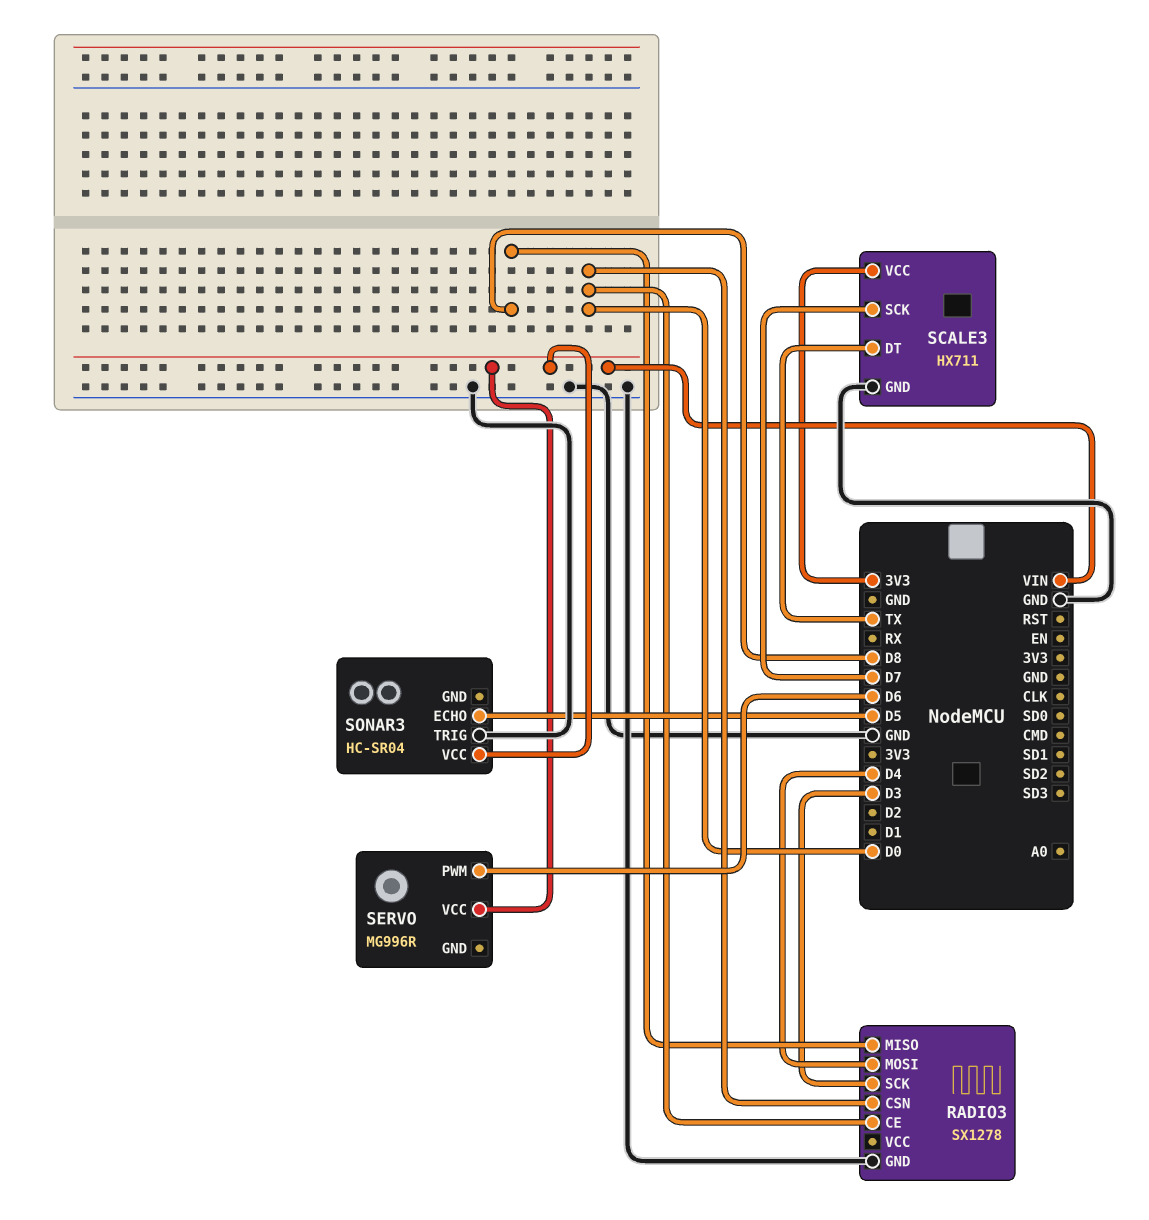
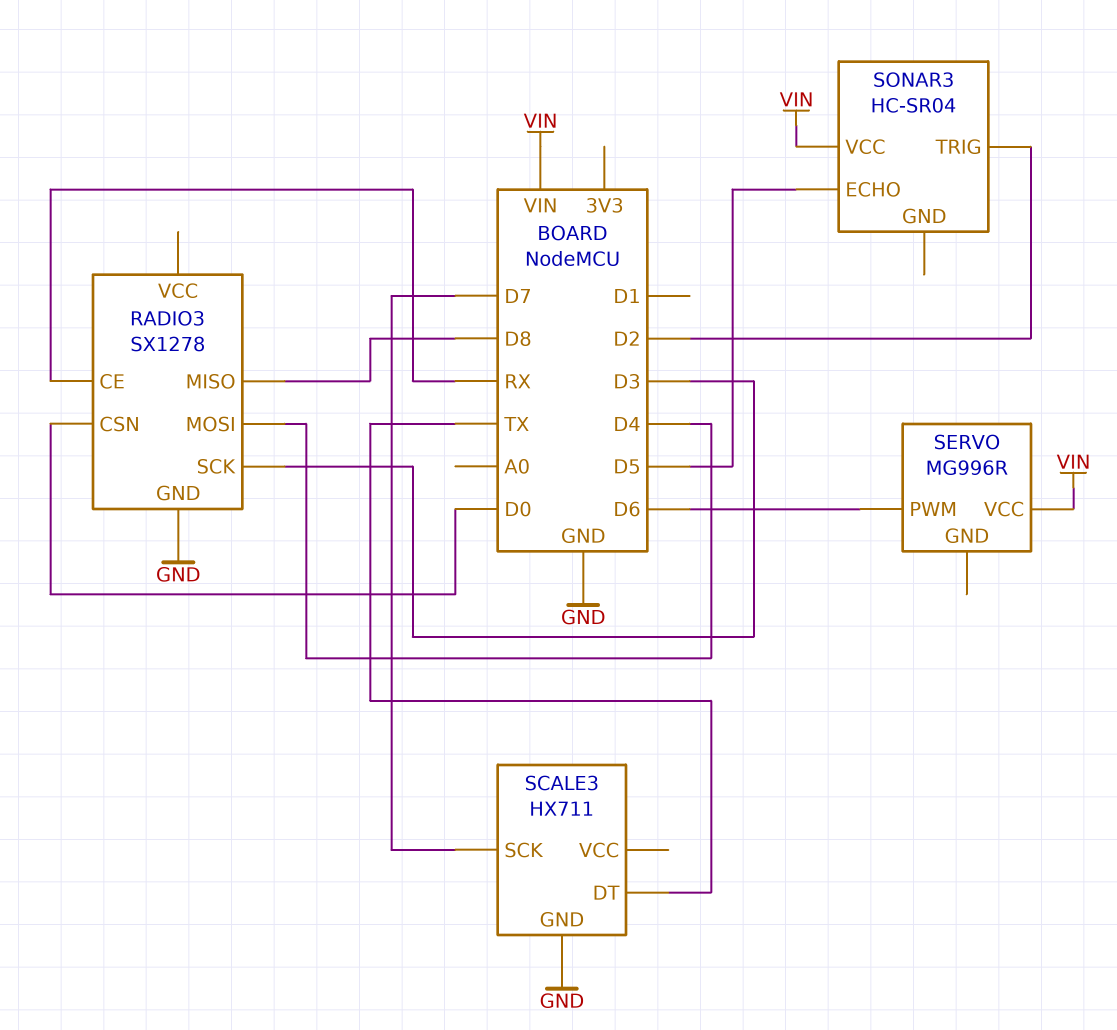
RADIO3 pin CE: D0 -> RX
SCALE3 pin VCC: 3V3 -> none
SONAR3 pin TRIG: GND -> D2

